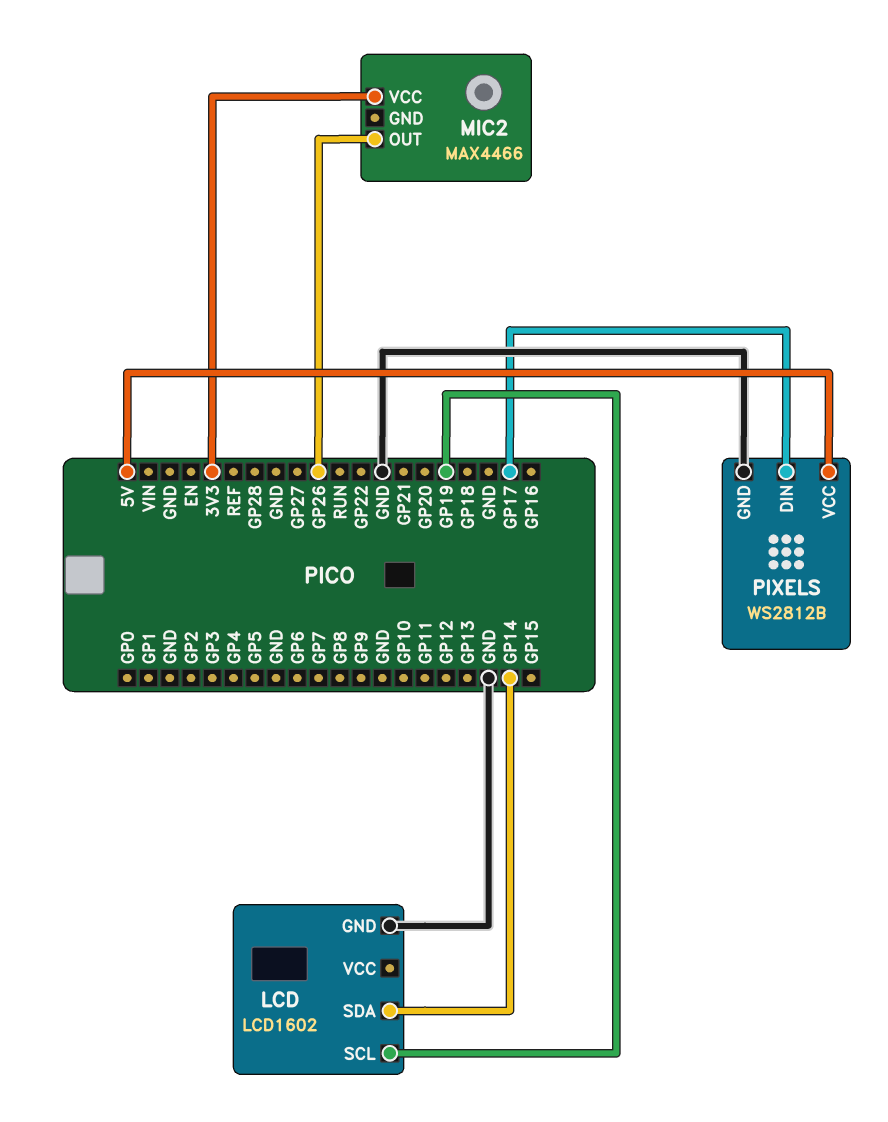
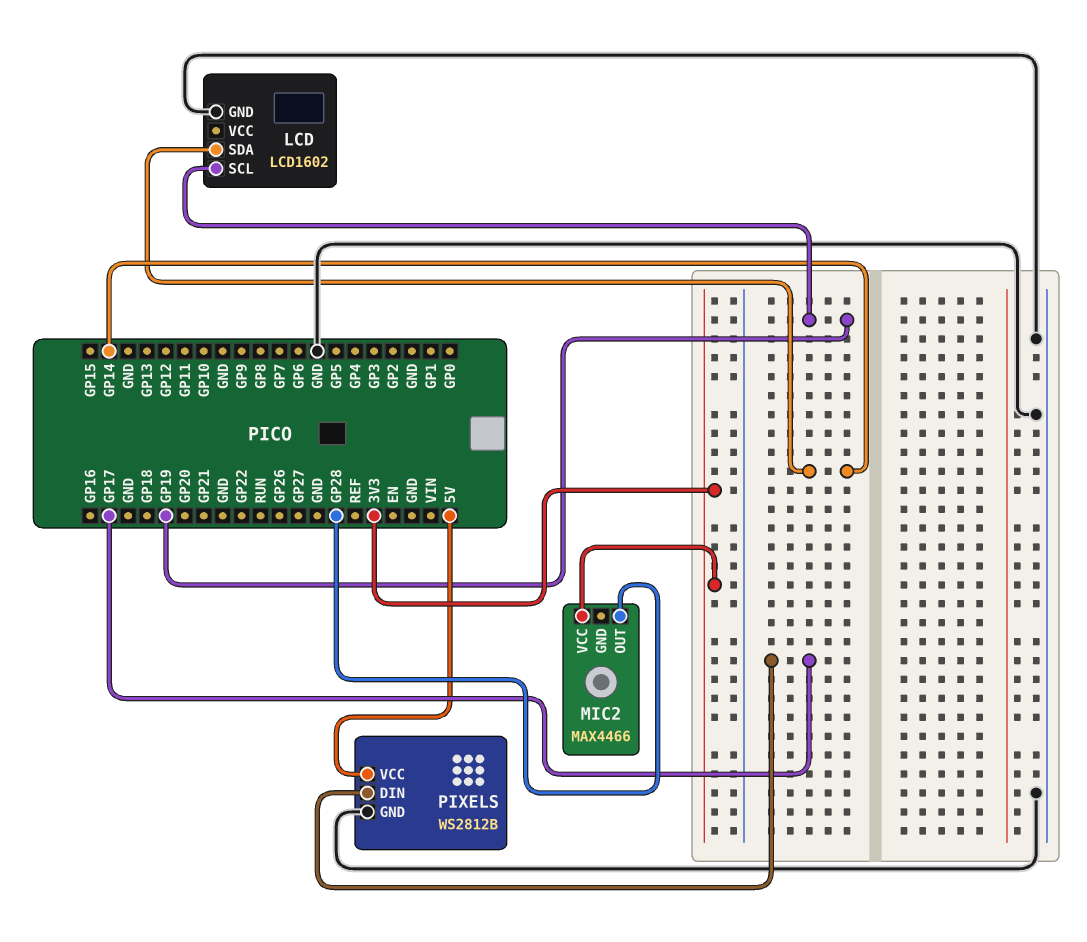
MIC2 pin OUT: GP26 -> GP28

